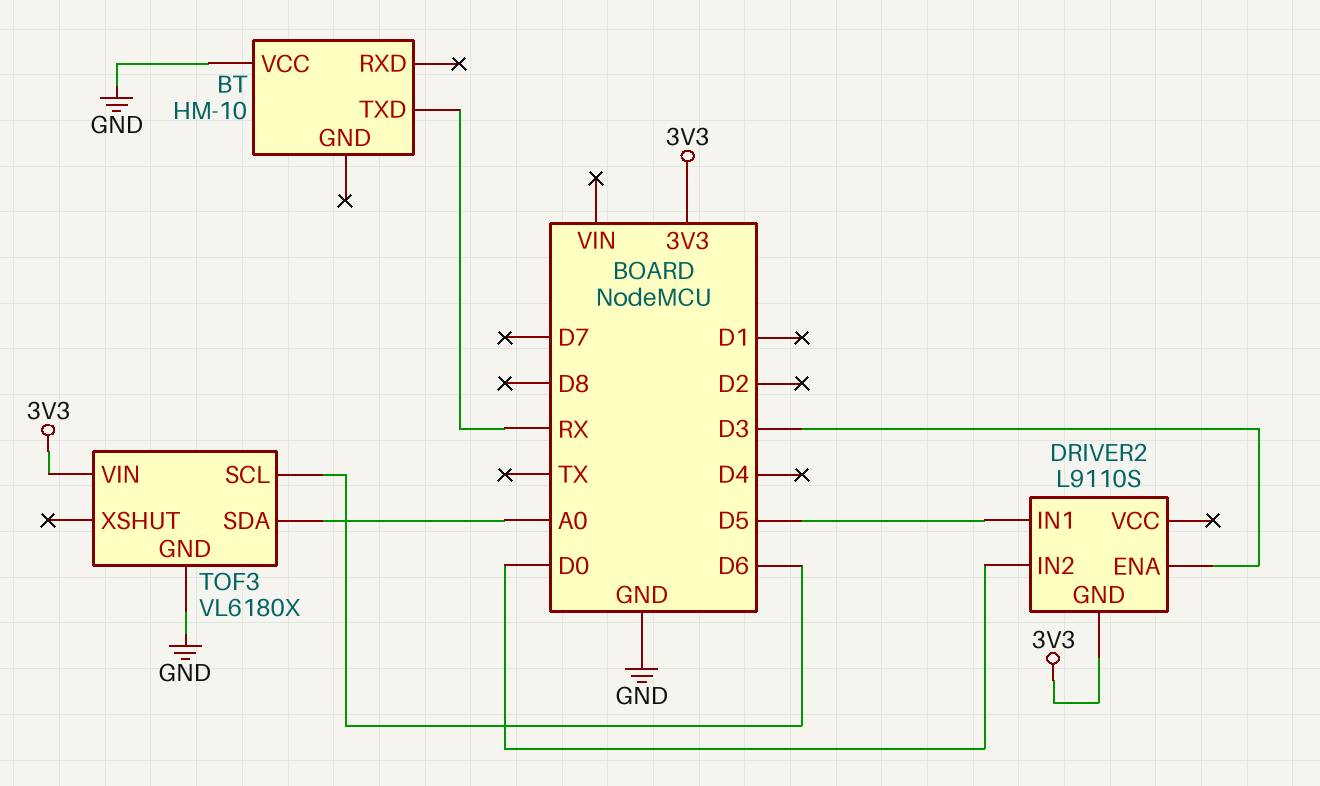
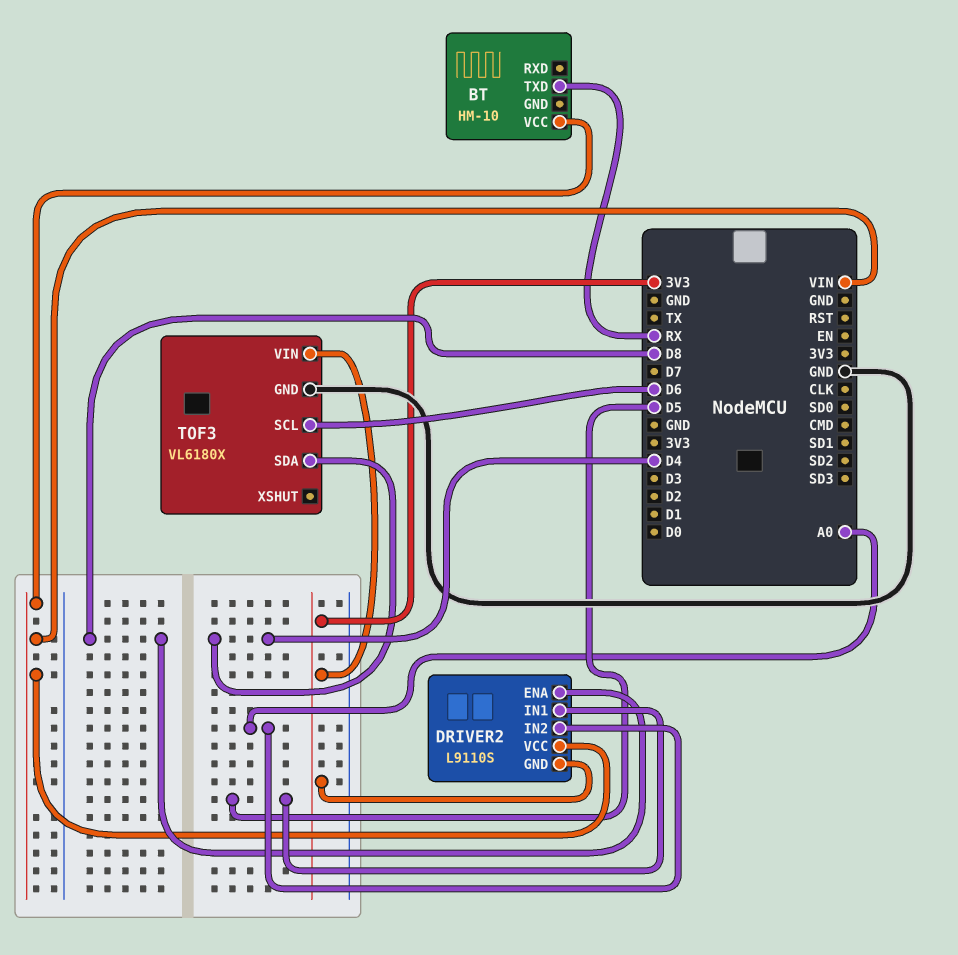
BT pin VCC: GND -> VIN
DRIVER2 pin ENA: D3 -> D8
DRIVER2 pin IN2: D0 -> A0
DRIVER2 pin VCC: none -> VIN
TOF3 pin SDA: A0 -> D4

